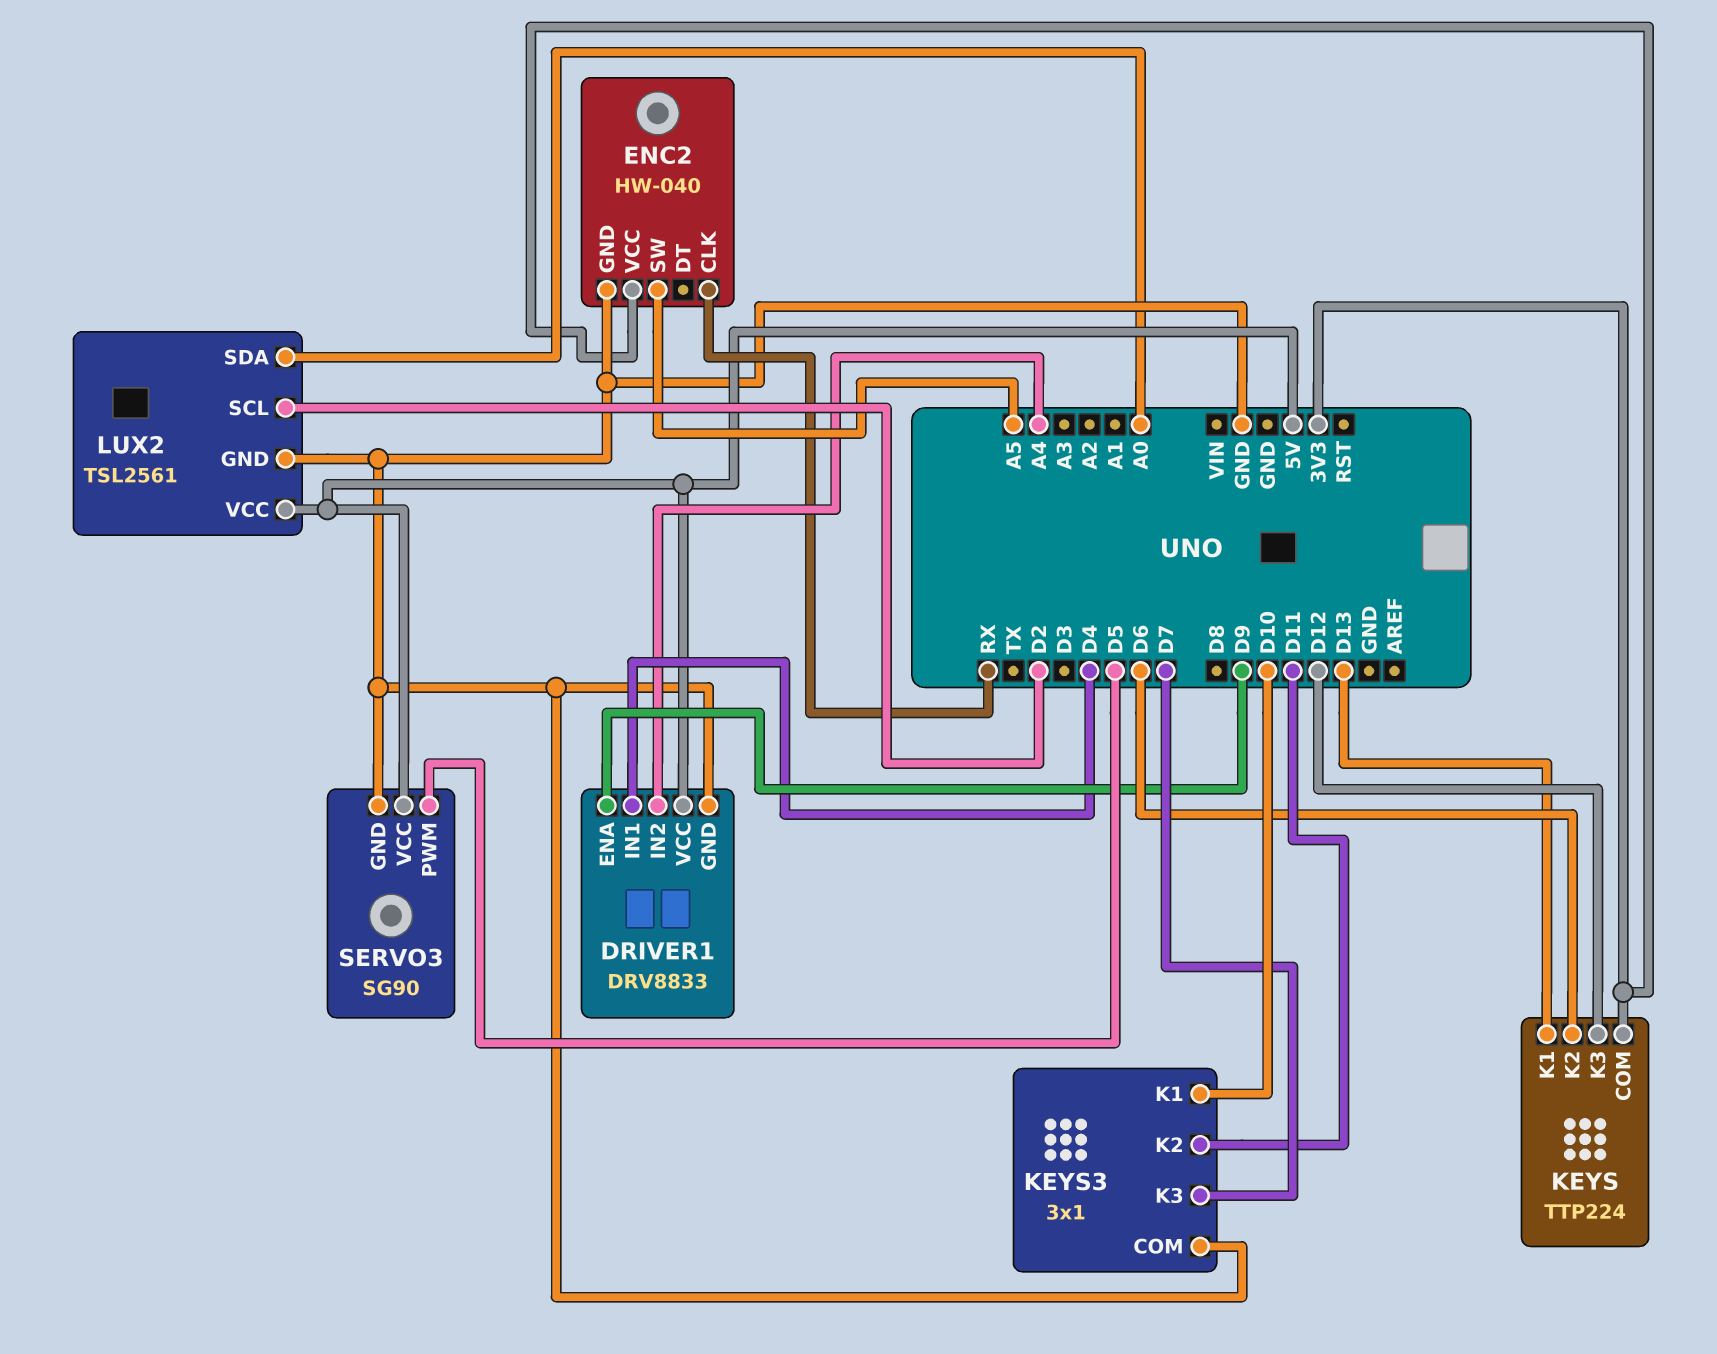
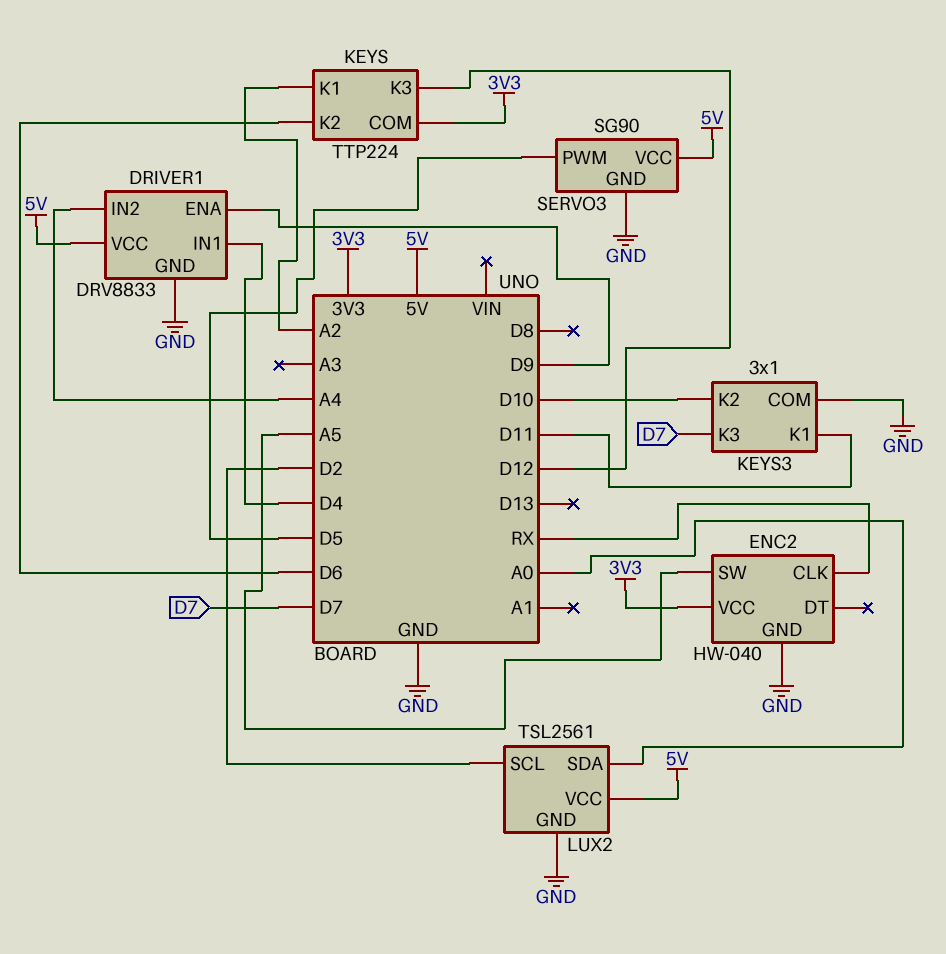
KEYS pin K1: D13 -> A2
KEYS3 pin K1: D10 -> D11
KEYS3 pin K2: D11 -> D10

